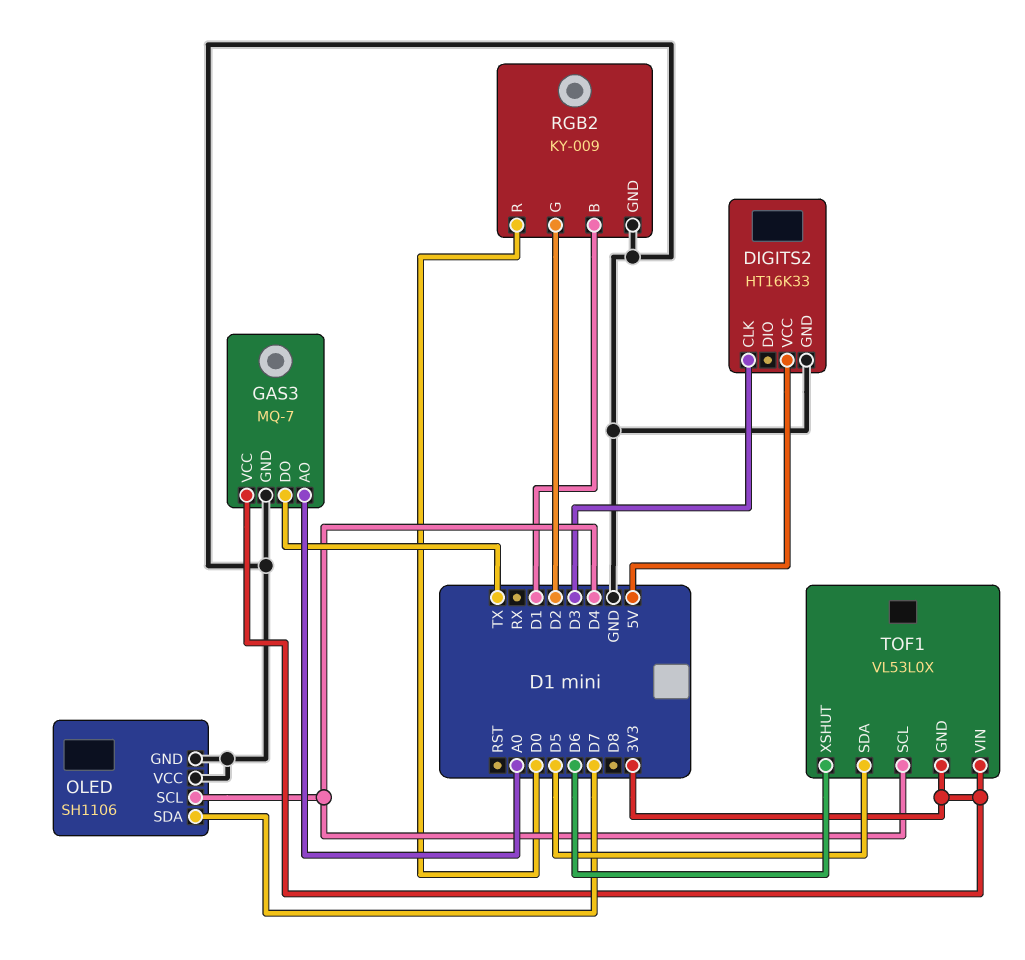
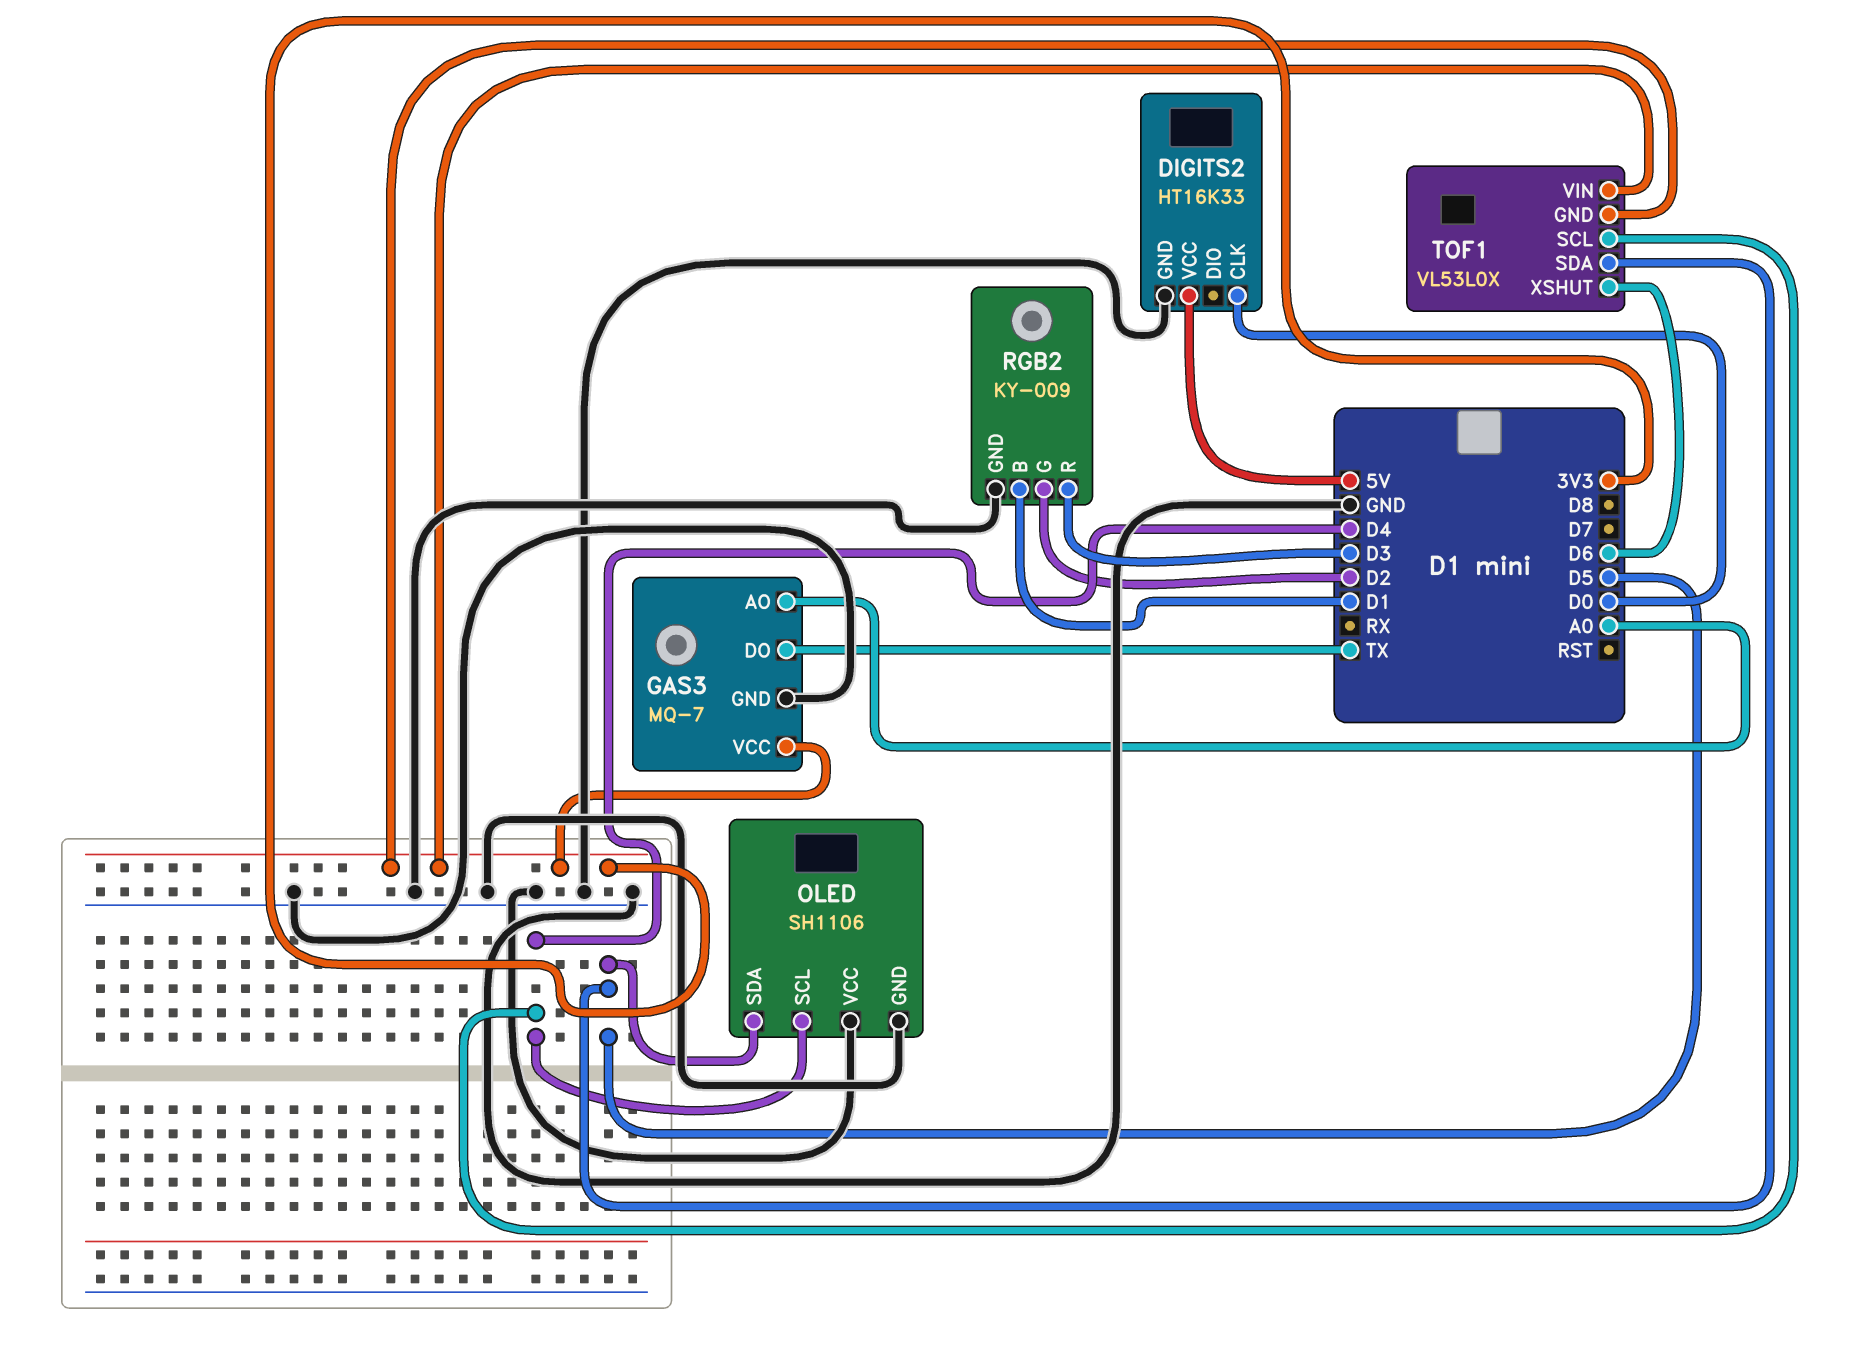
DIGITS2 pin CLK: D3 -> D0
OLED pin SDA: D7 -> D5
RGB2 pin R: D0 -> D3

